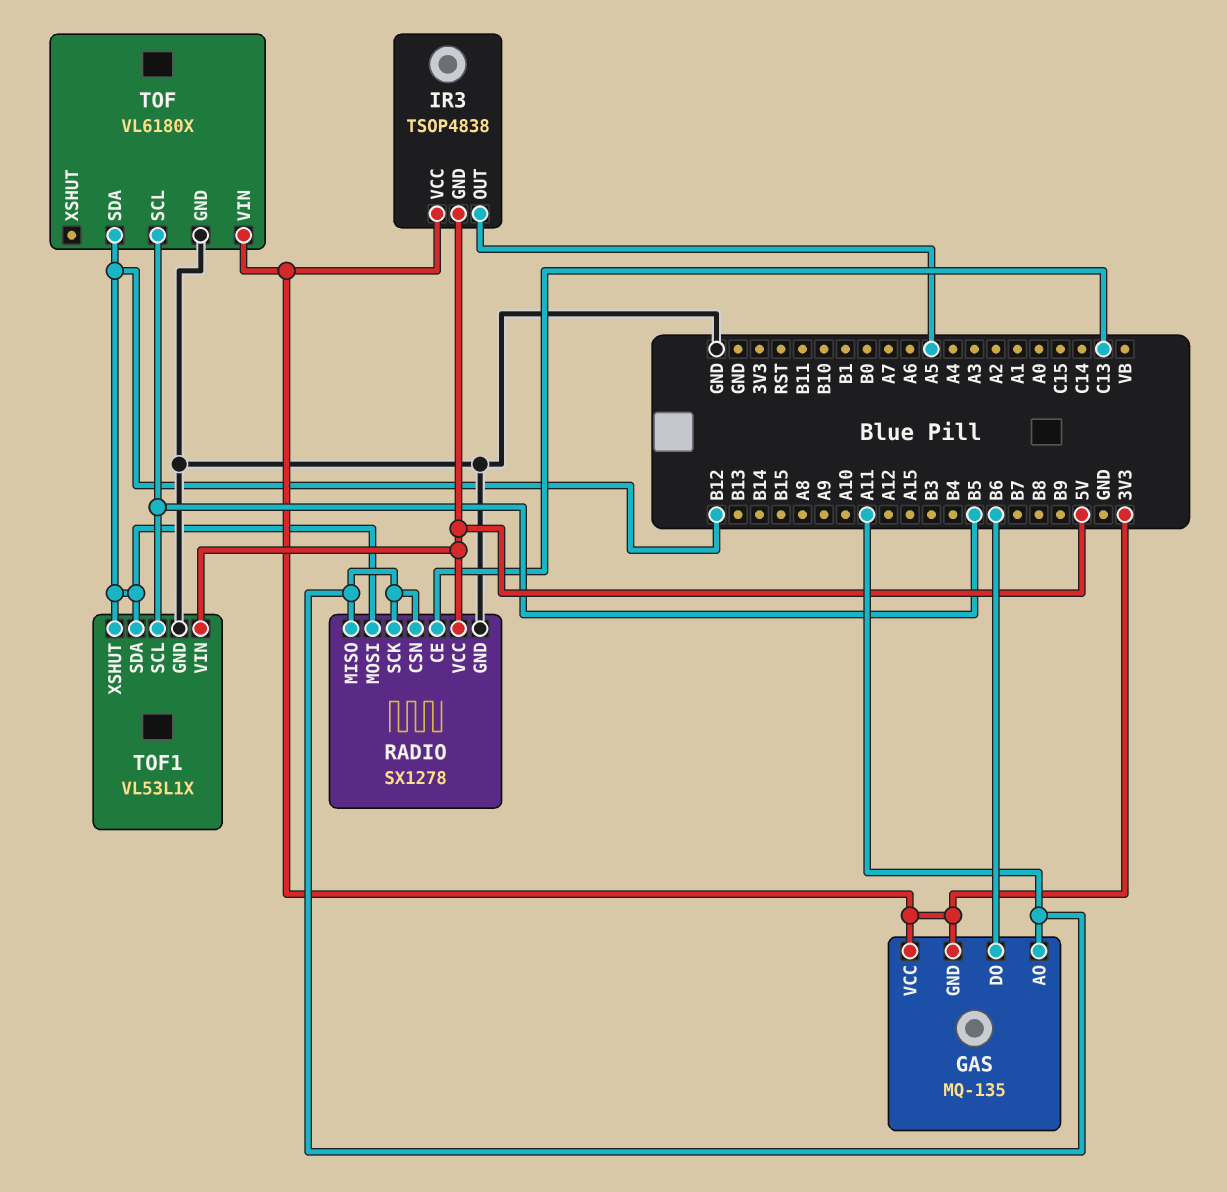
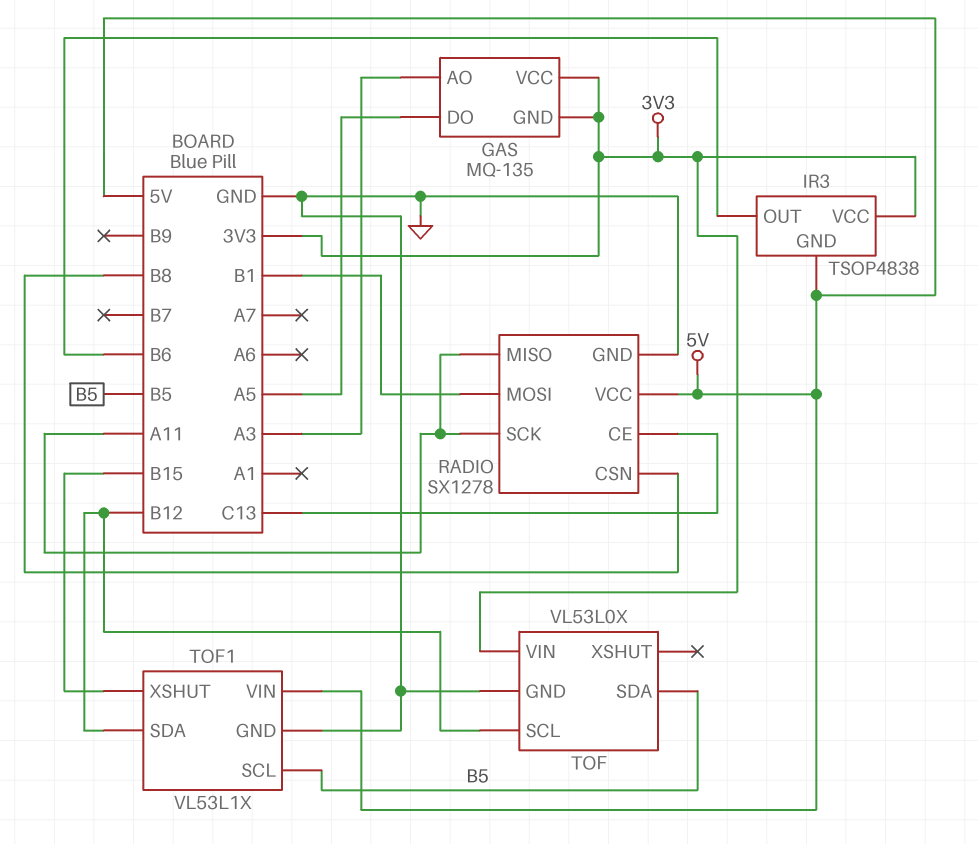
GAS pin AO: A11 -> A3
GAS pin DO: B6 -> A5
IR3 pin OUT: A5 -> B6
RADIO pin CSN: A11 -> B8
RADIO pin MOSI: B12 -> B1
TOF: VL6180X -> VL53L0X
TOF pin SCL: B5 -> B12
TOF pin SDA: B12 -> B5
TOF1 pin XSHUT: B12 -> B15

